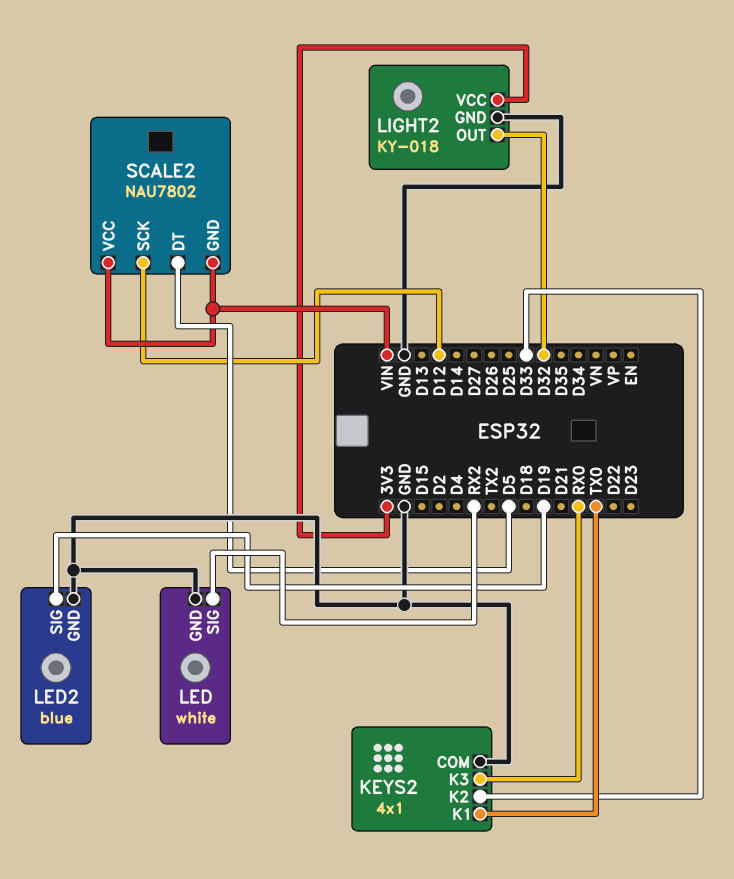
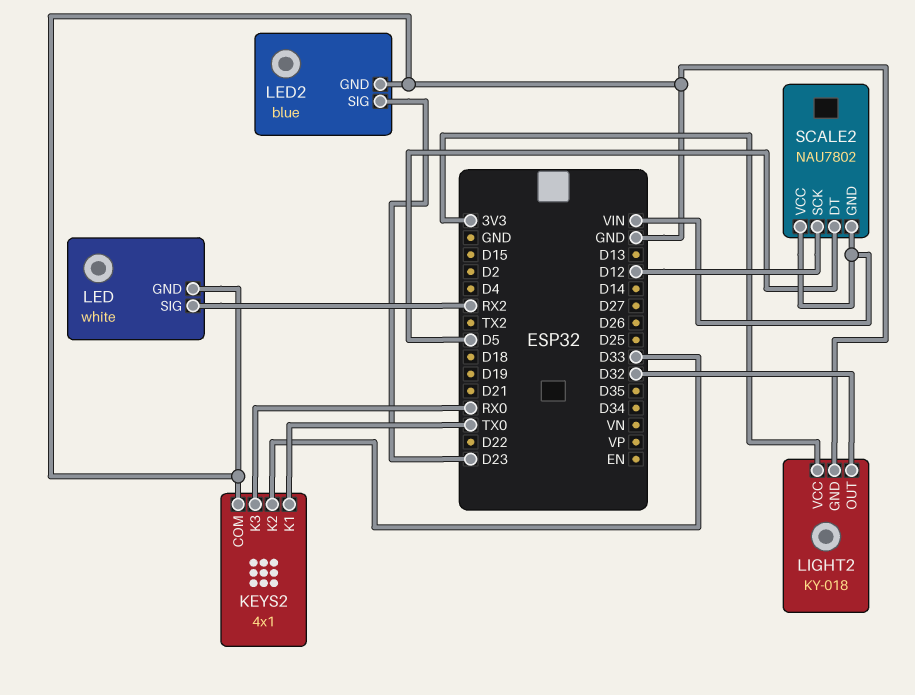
LED2 pin SIG: D19 -> D23

